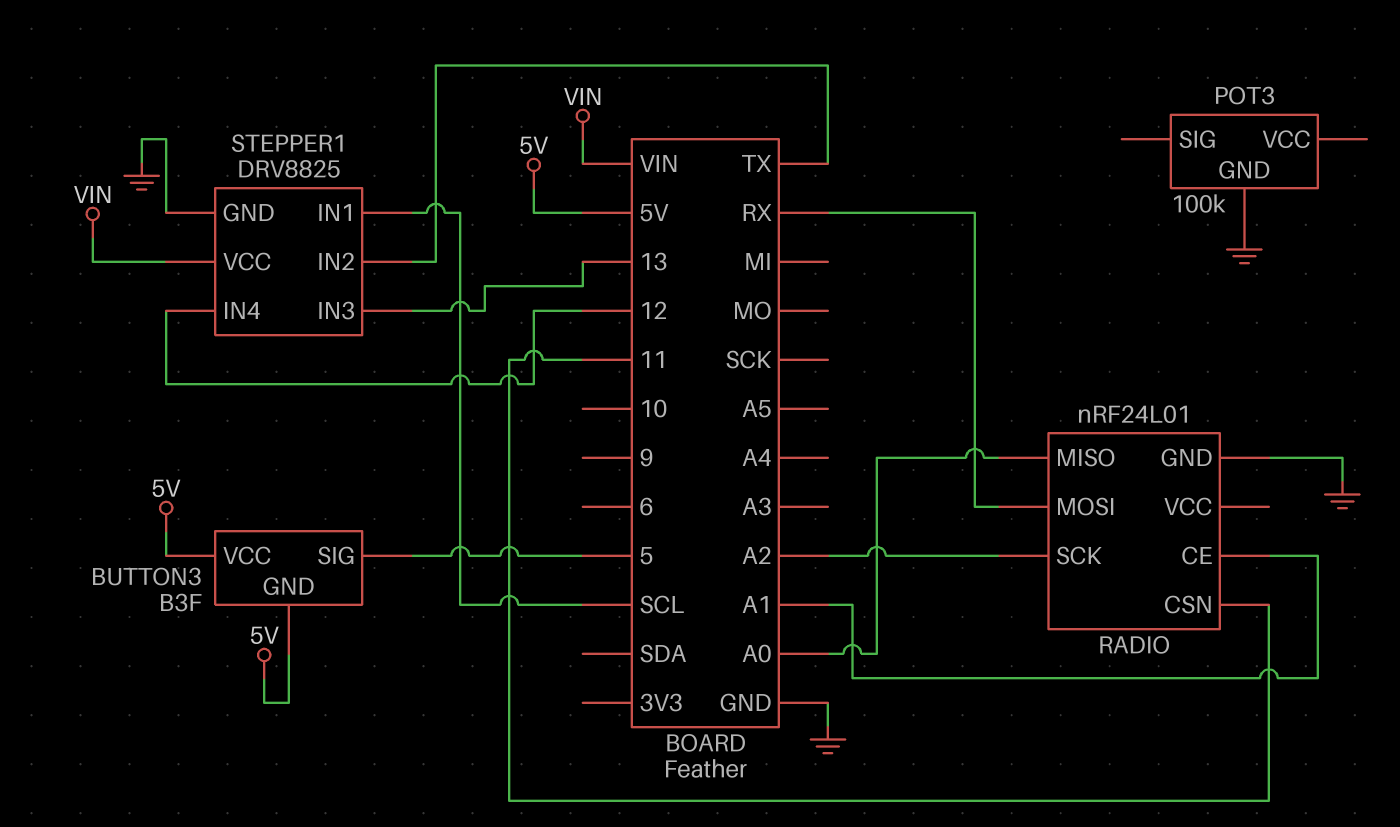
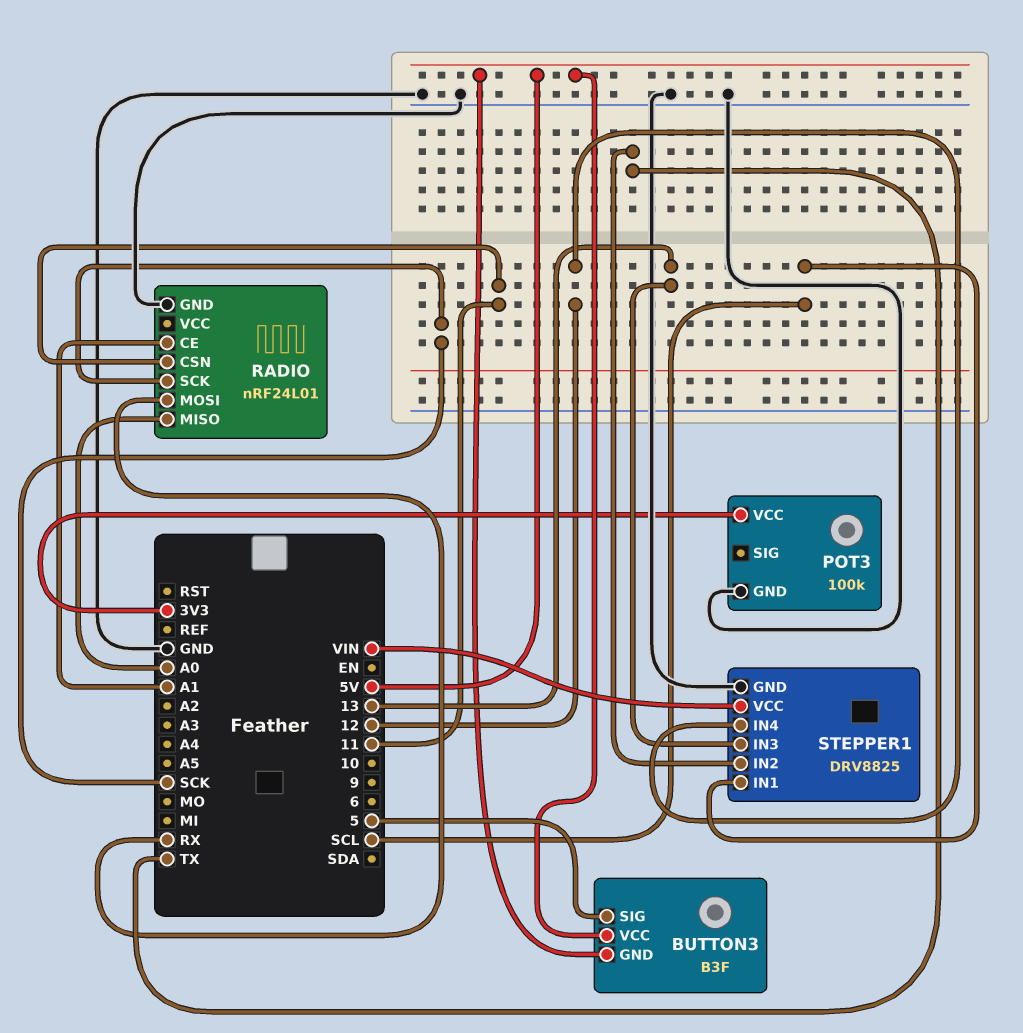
POT3 pin VCC: none -> 3V3
RADIO pin SCK: A2 -> SCK

